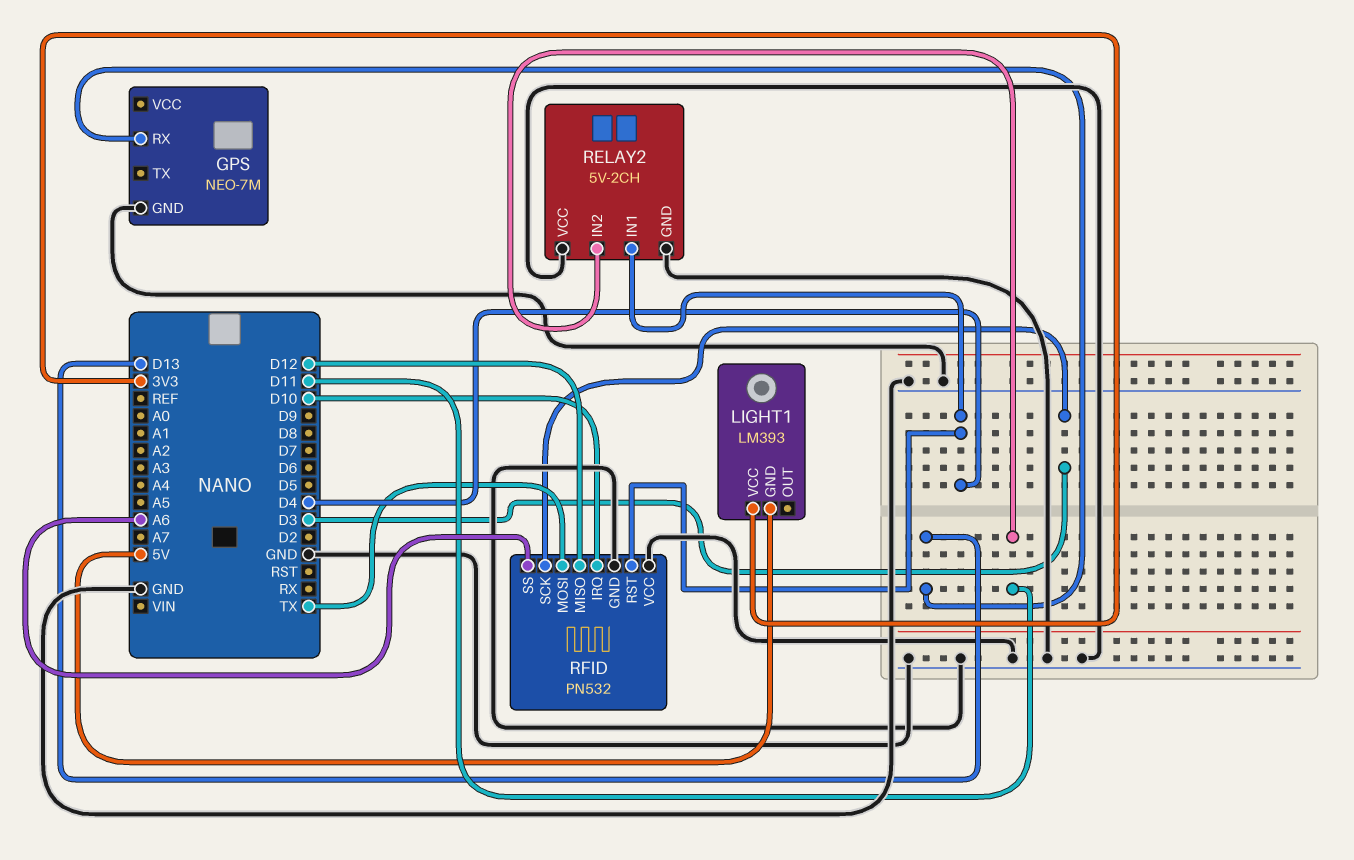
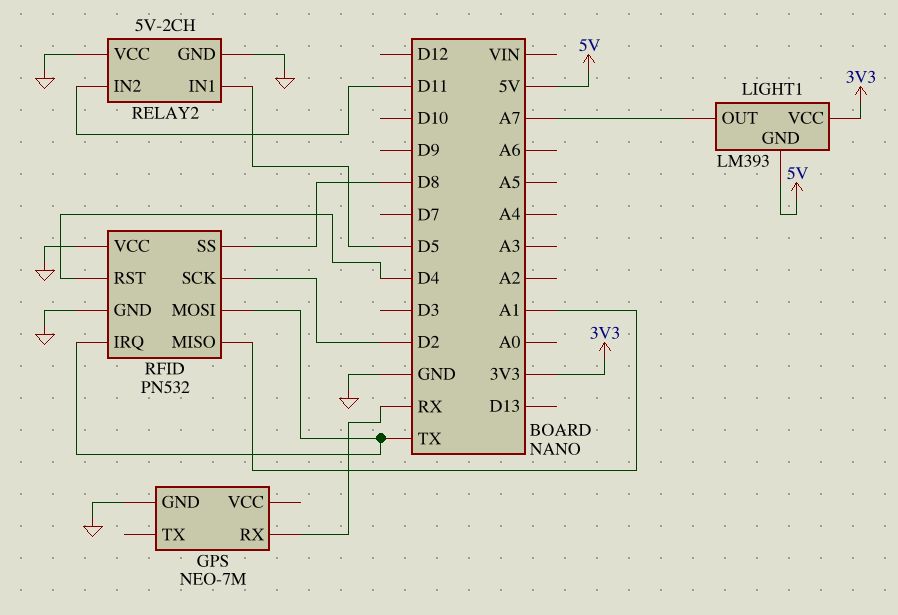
GPS pin RX: D13 -> RX
LIGHT1 pin OUT: none -> A7
RELAY2 pin IN1: D4 -> D5
RFID pin IRQ: D10 -> TX
RFID pin MISO: D12 -> A1
RFID pin SCK: D3 -> D2
RFID pin SS: A6 -> D8

